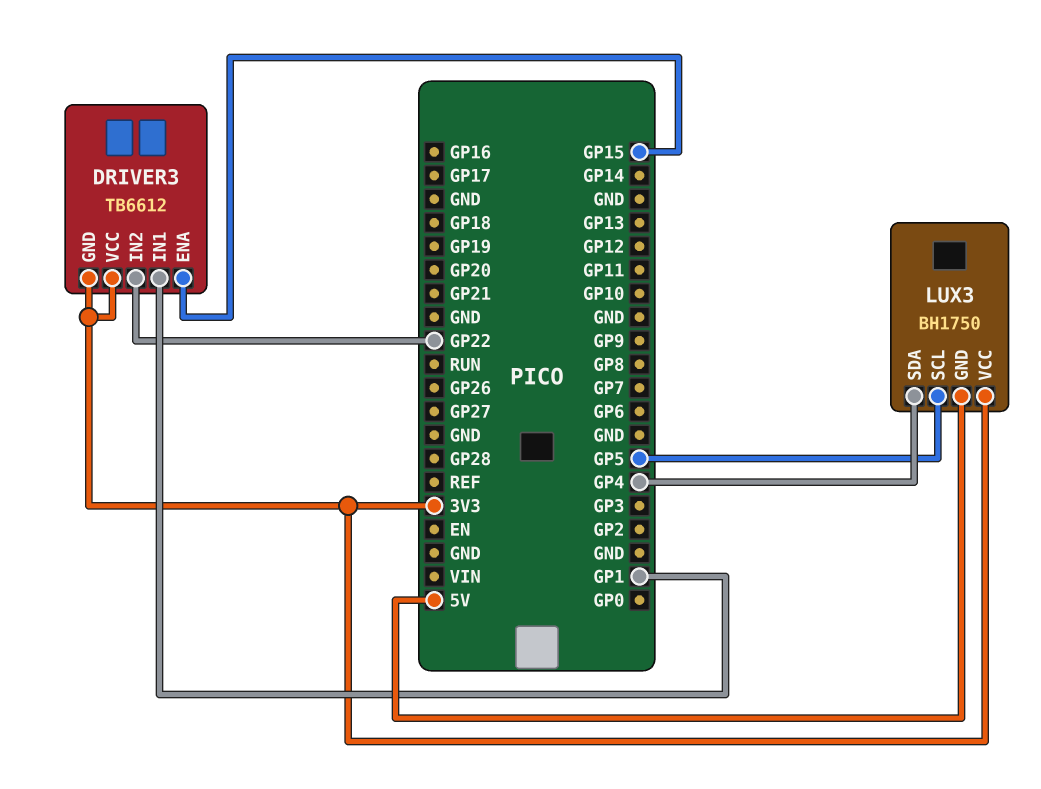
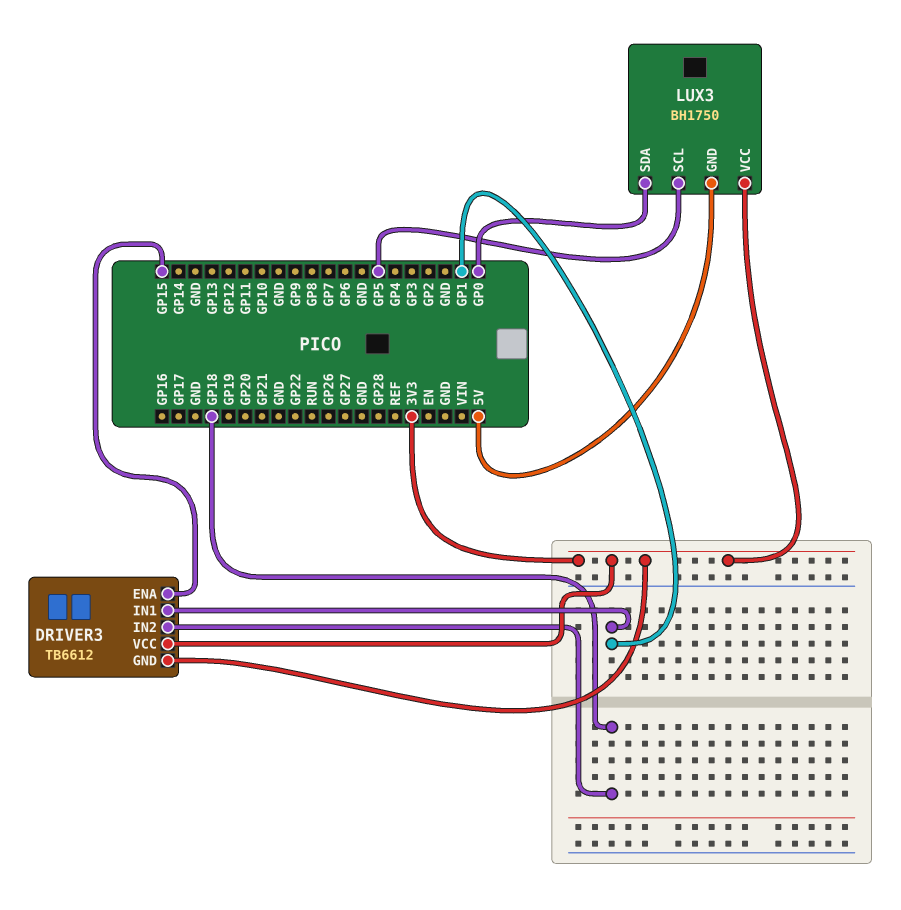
DRIVER3 pin IN2: GP22 -> GP18
LUX3 pin SDA: GP4 -> GP0

